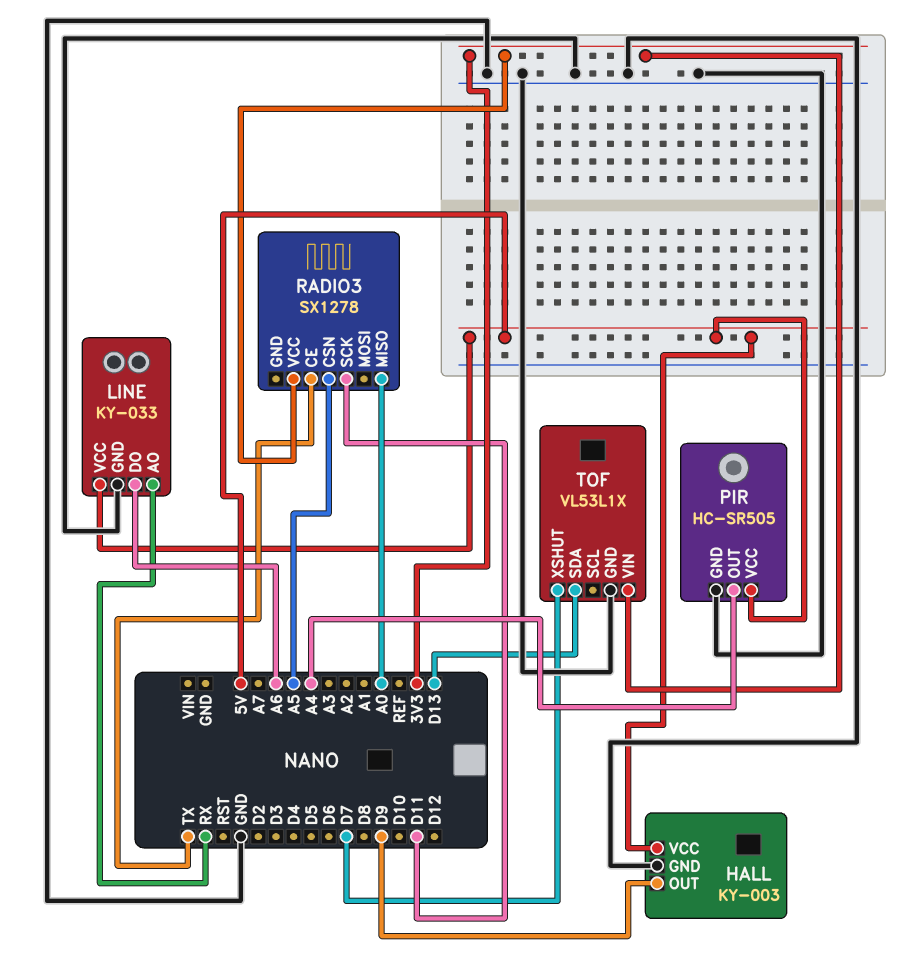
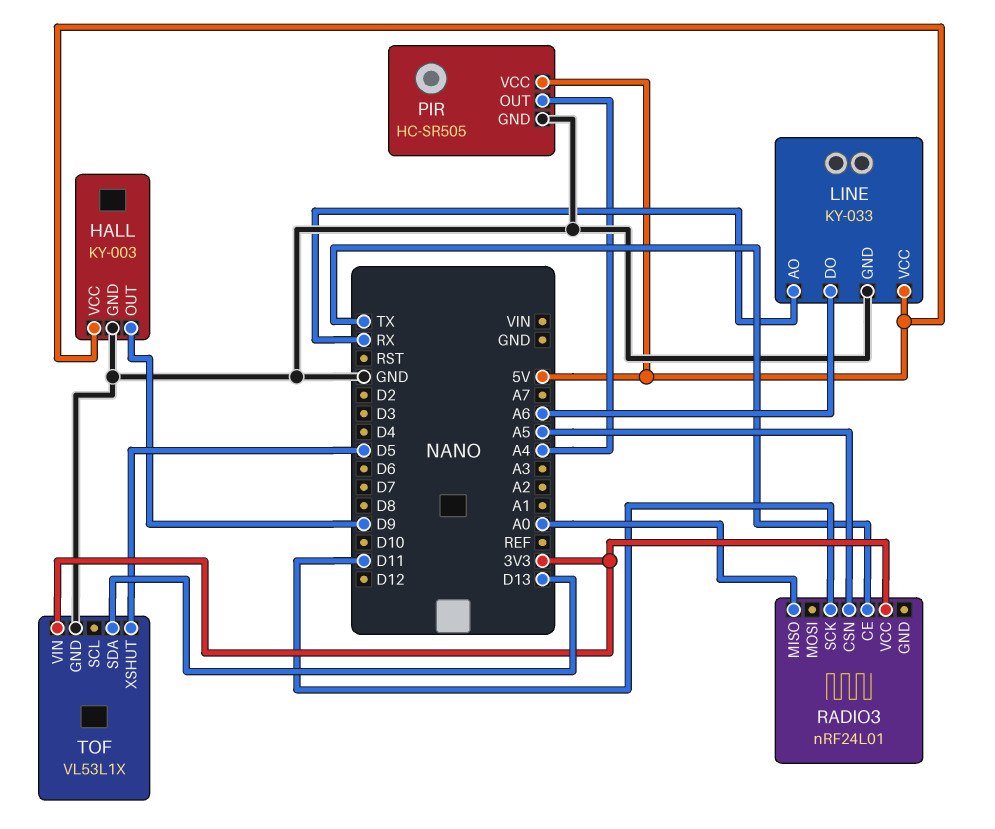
RADIO3: SX1278 -> nRF24L01
TOF pin XSHUT: D7 -> D5

